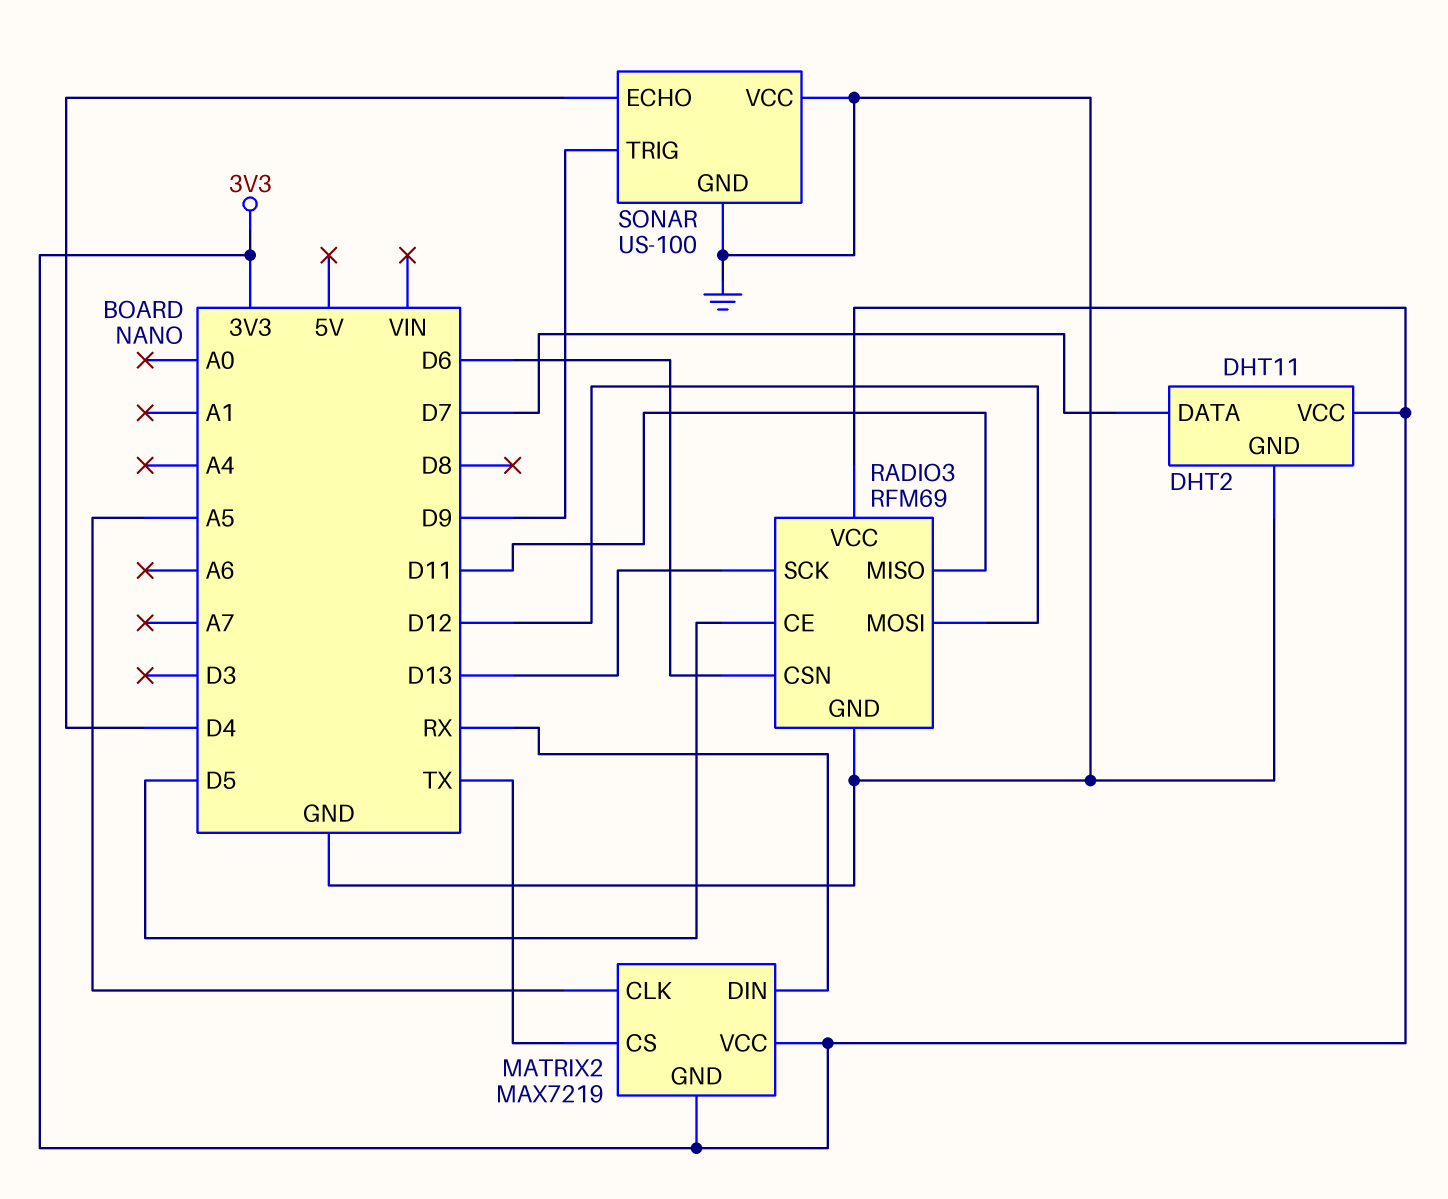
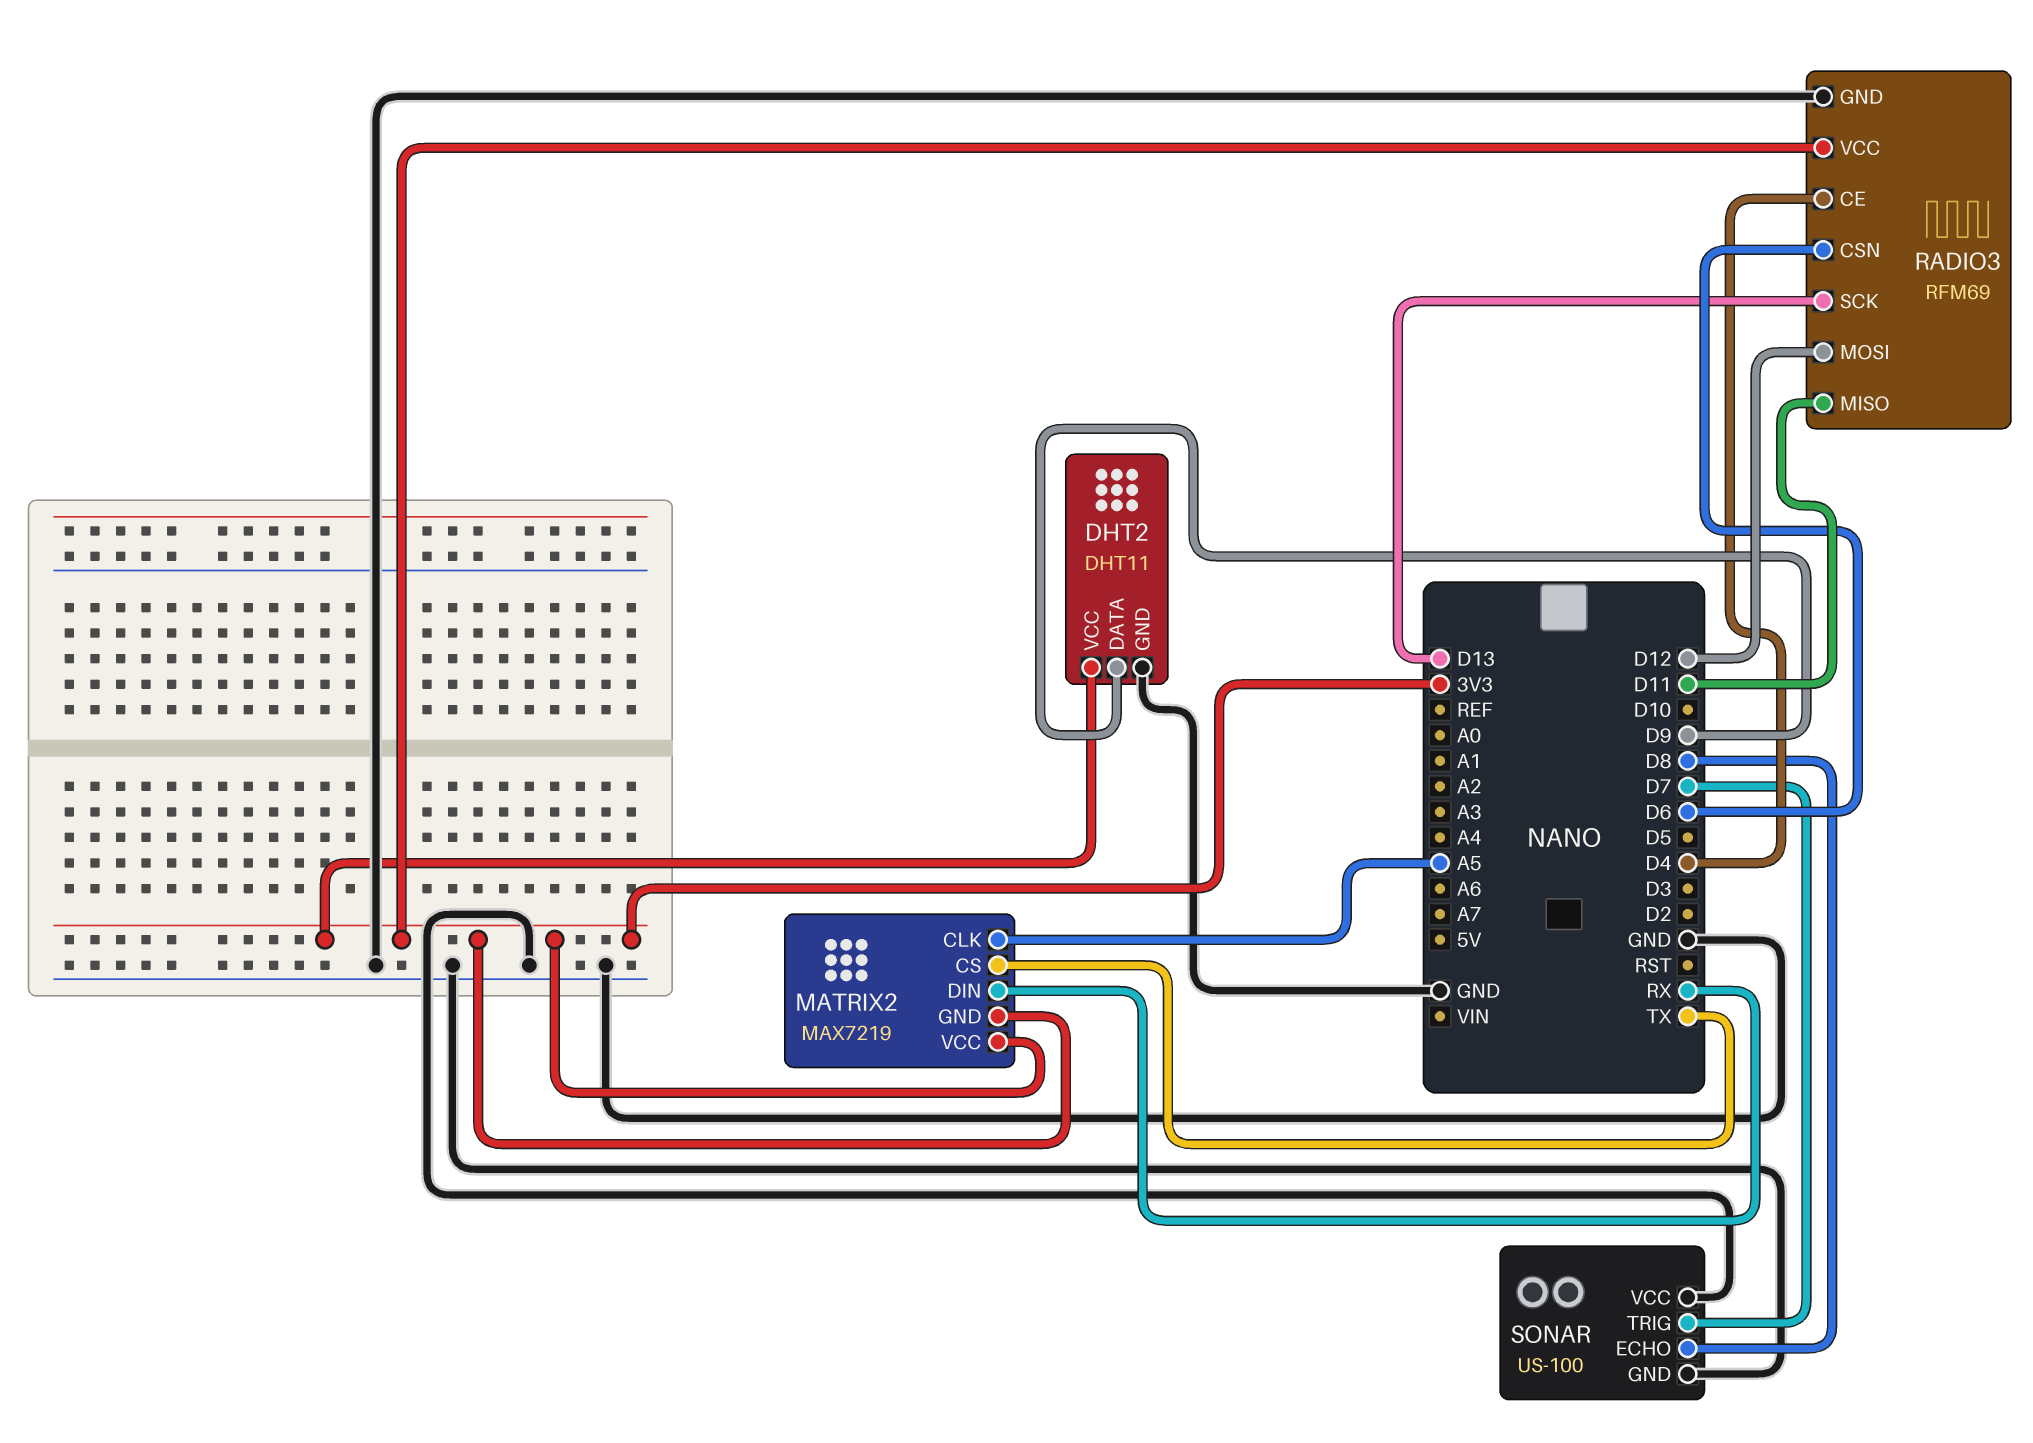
DHT2 pin DATA: D7 -> D9
RADIO3 pin CE: D5 -> D4
SONAR pin ECHO: D4 -> D8
SONAR pin TRIG: D9 -> D7

